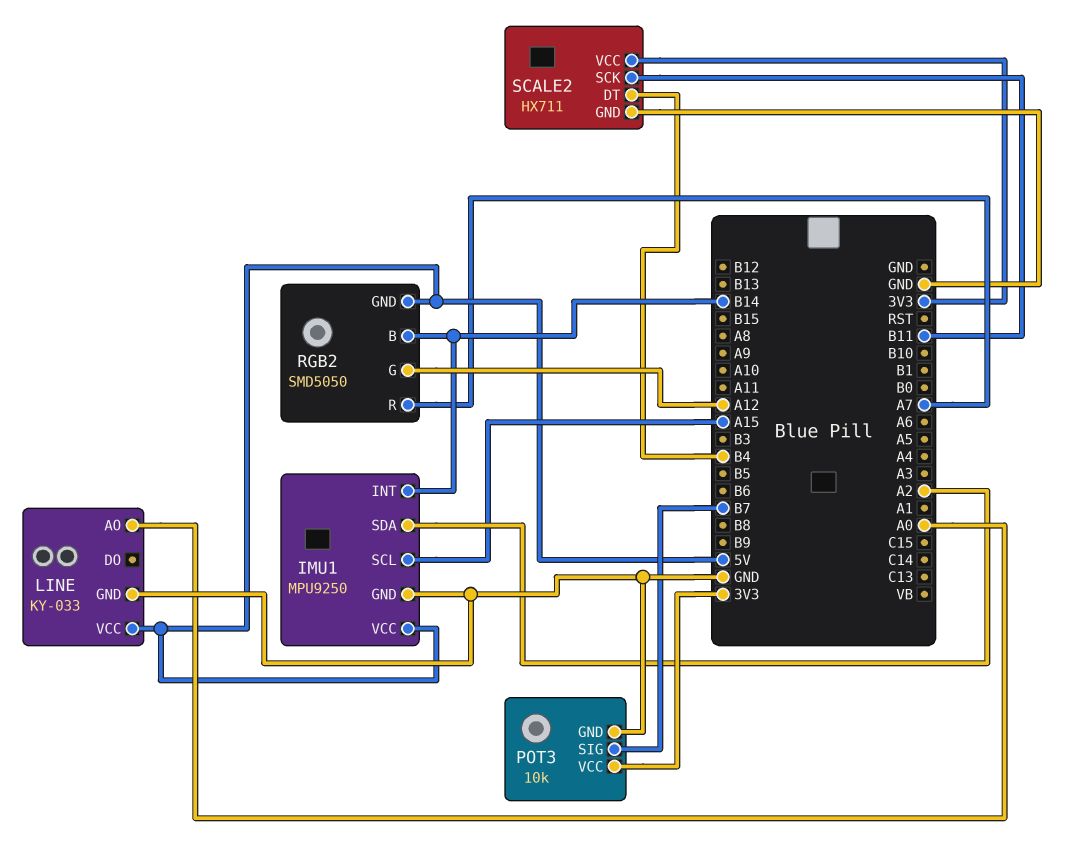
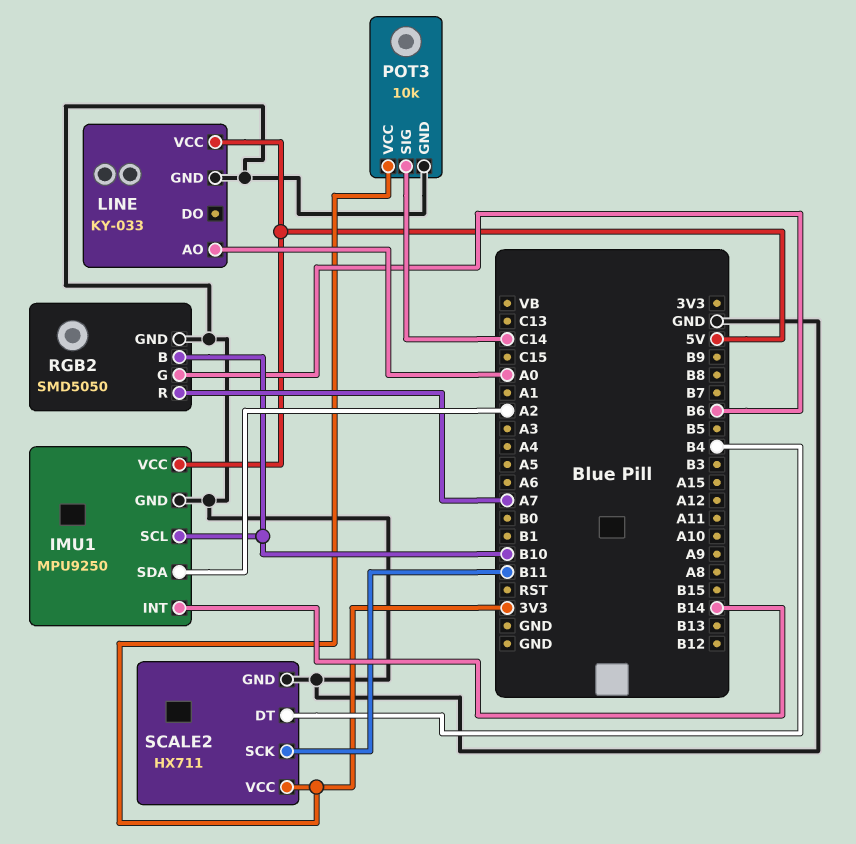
IMU1 pin SCL: A15 -> B10
POT3 pin SIG: B7 -> C14
RGB2 pin B: B14 -> B10
RGB2 pin G: A12 -> B6
RGB2 pin GND: 5V -> GND

